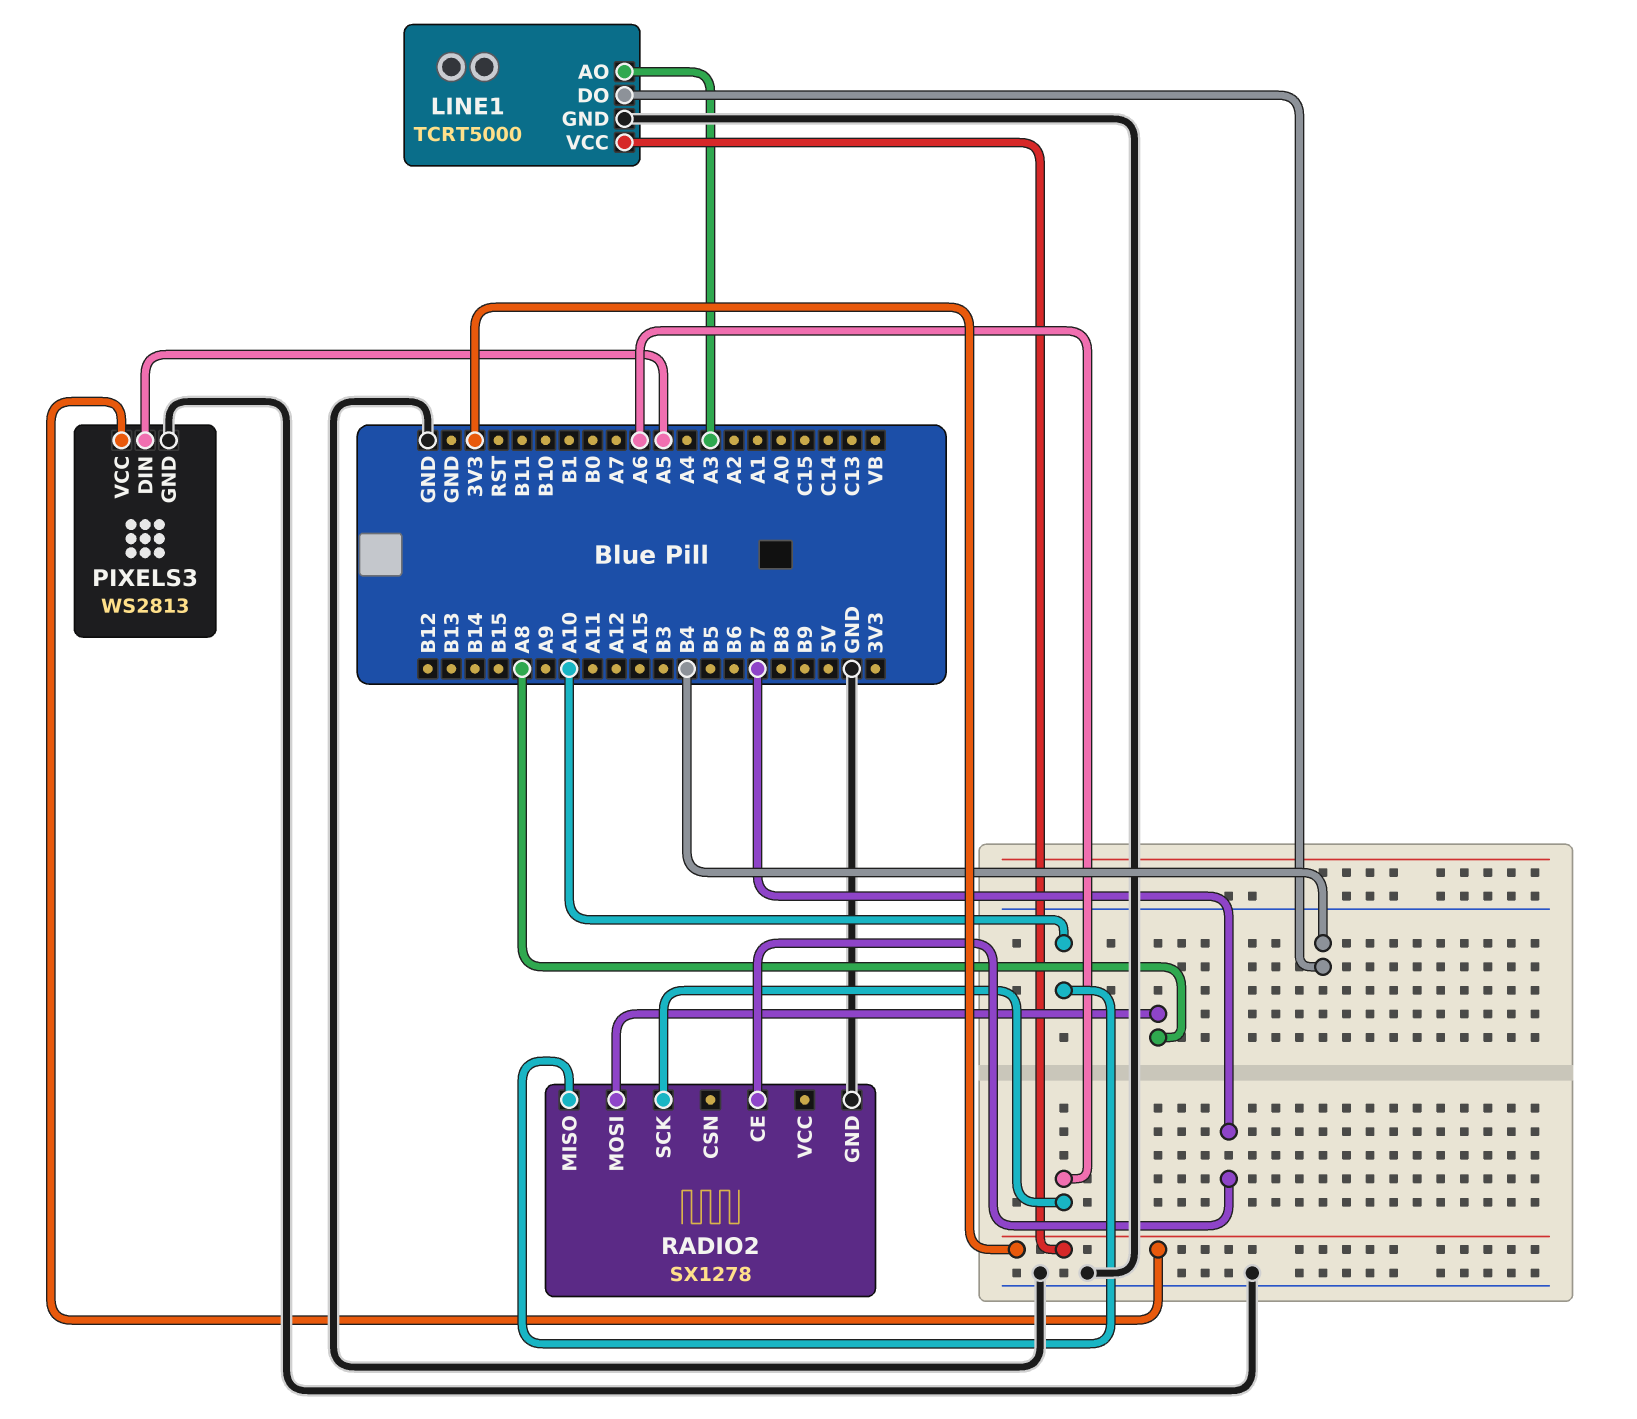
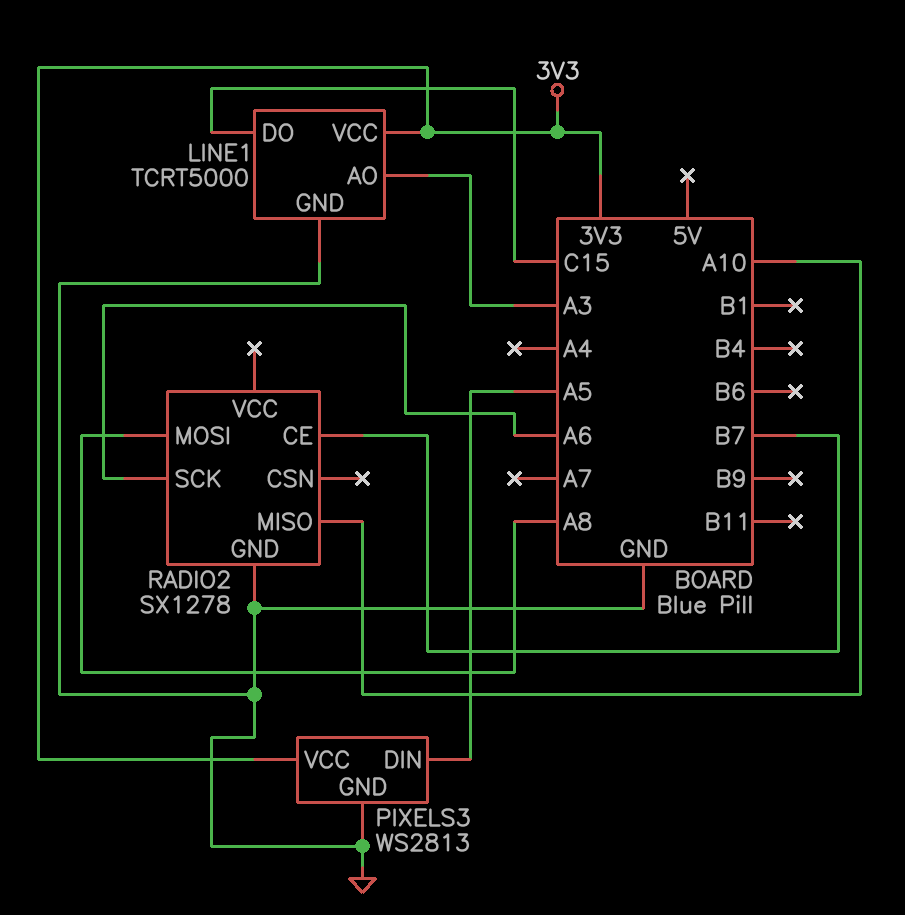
LINE1 pin DO: B4 -> C15

